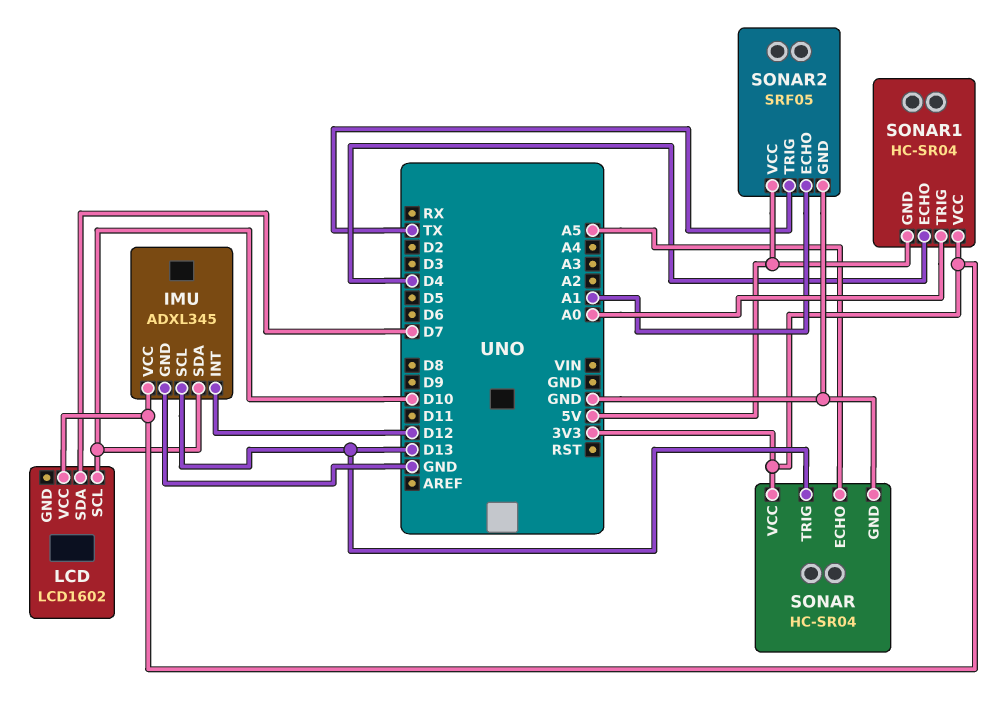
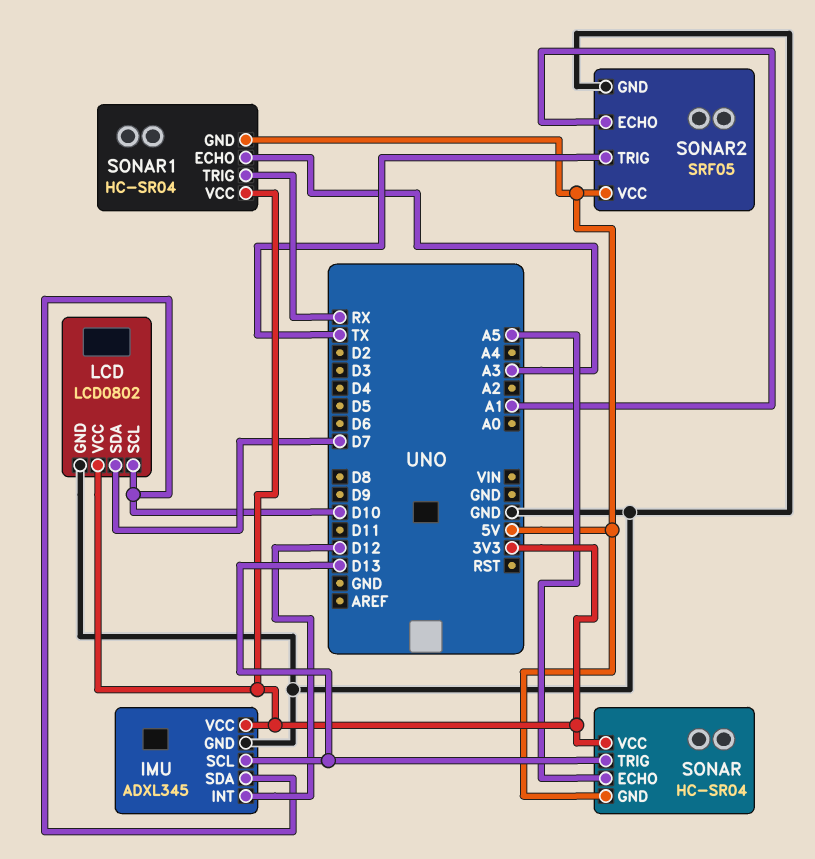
LCD: LCD1602 -> LCD0802
LCD pin GND: none -> GND
SONAR pin GND: GND -> 5V
SONAR1 pin ECHO: D4 -> A3
SONAR1 pin TRIG: A0 -> RX

